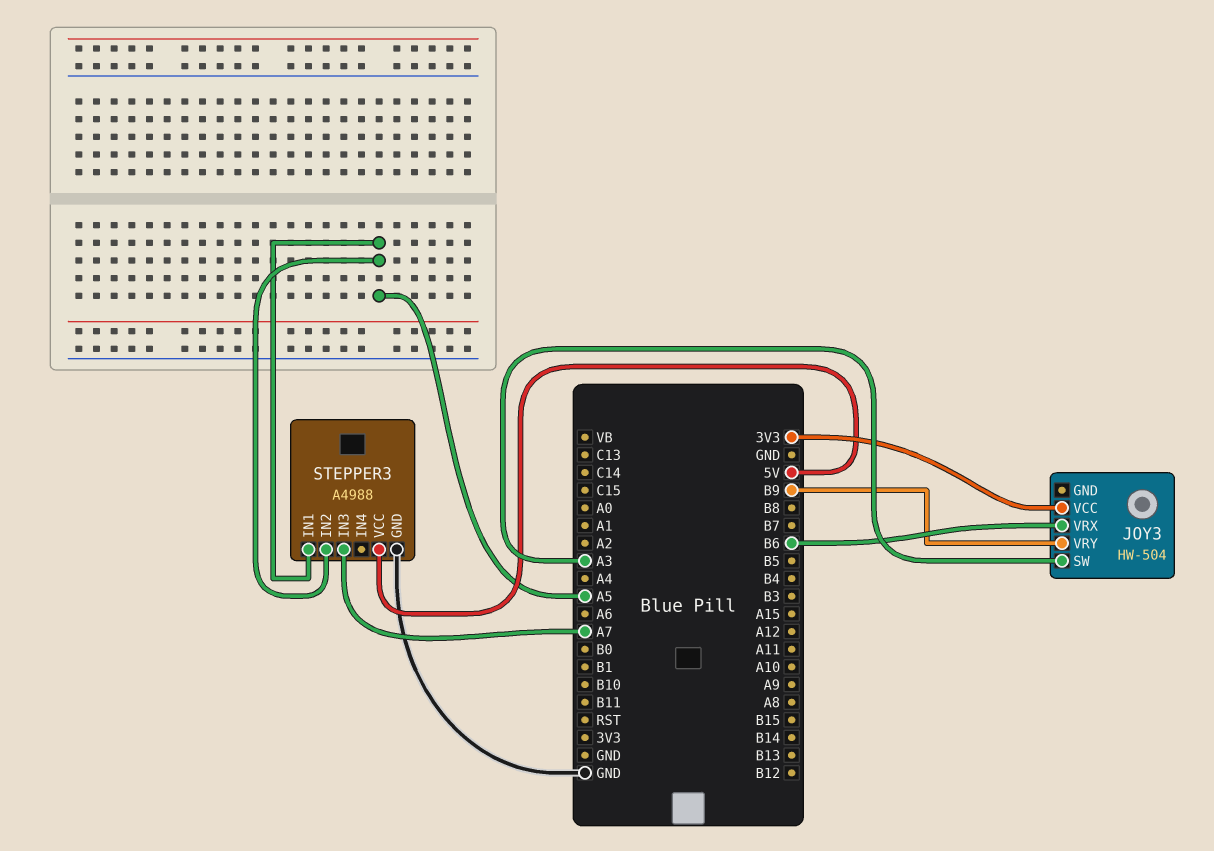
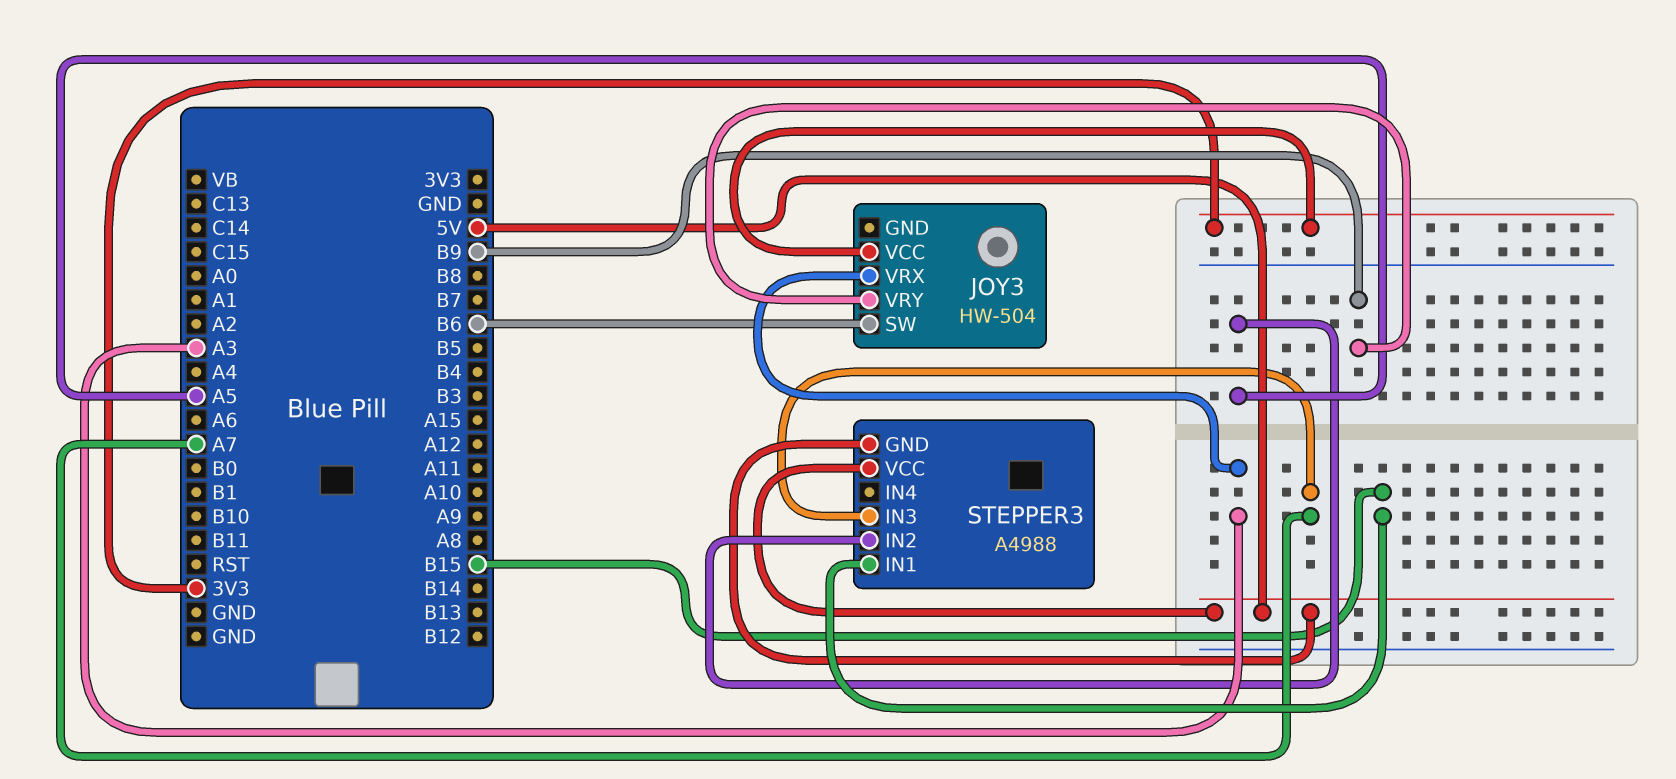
JOY3 pin SW: A3 -> B6
JOY3 pin VRX: B6 -> A3
STEPPER3 pin GND: GND -> 5V
STEPPER3 pin IN1: A5 -> B15

